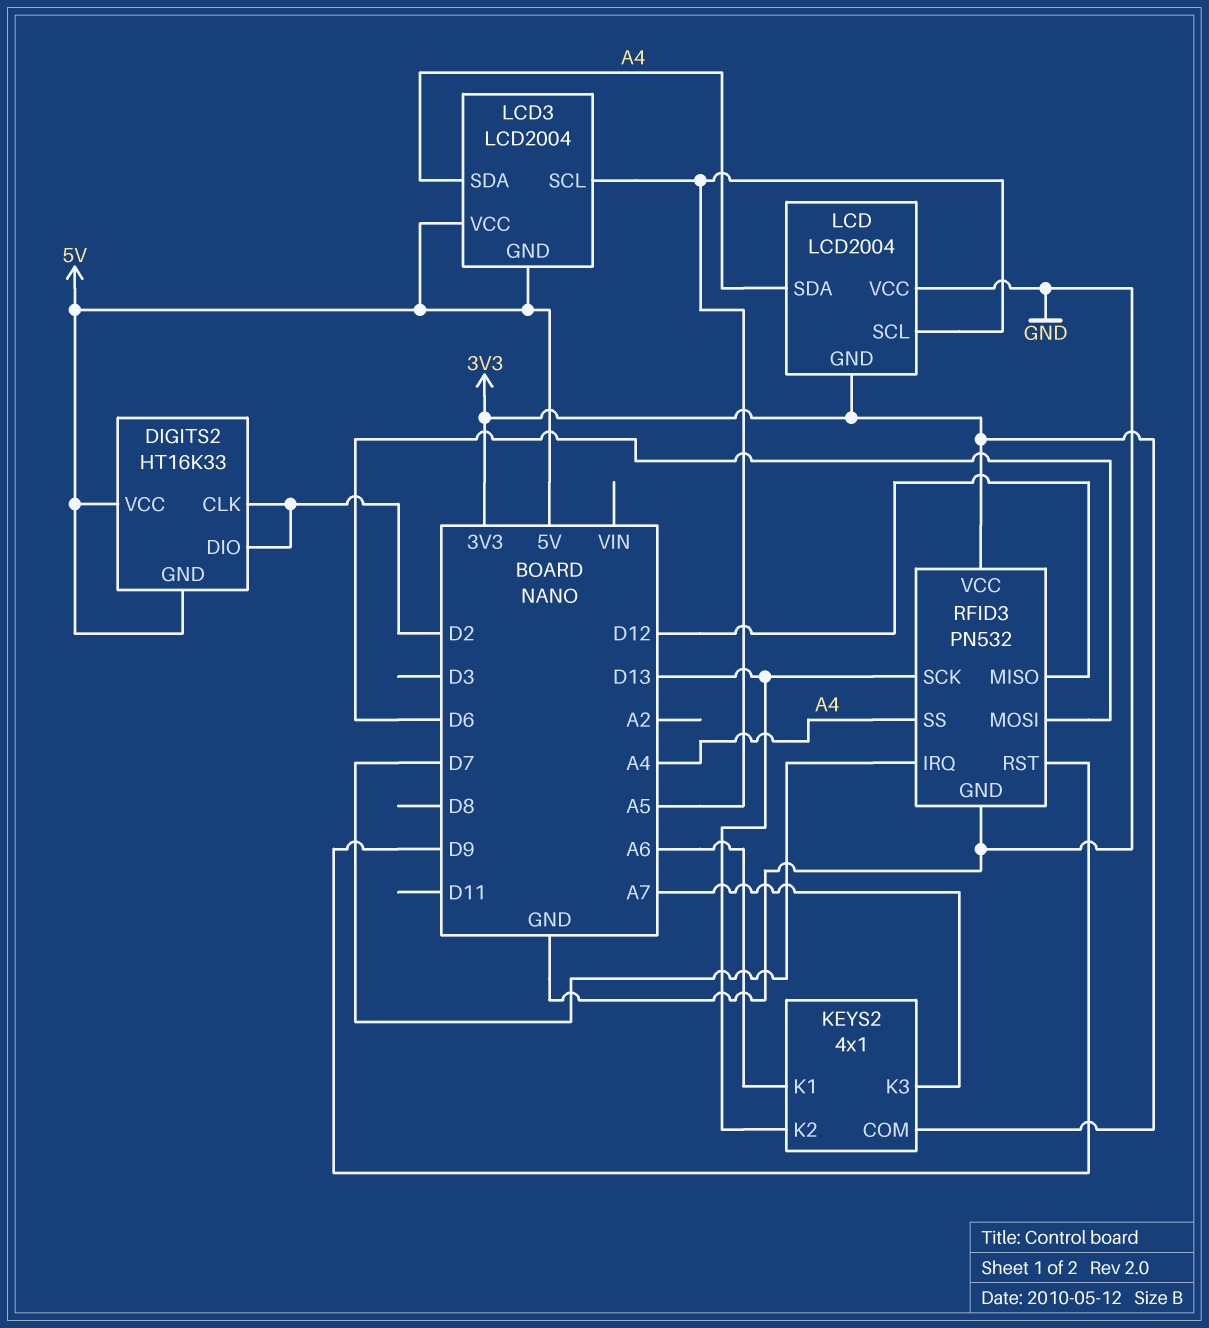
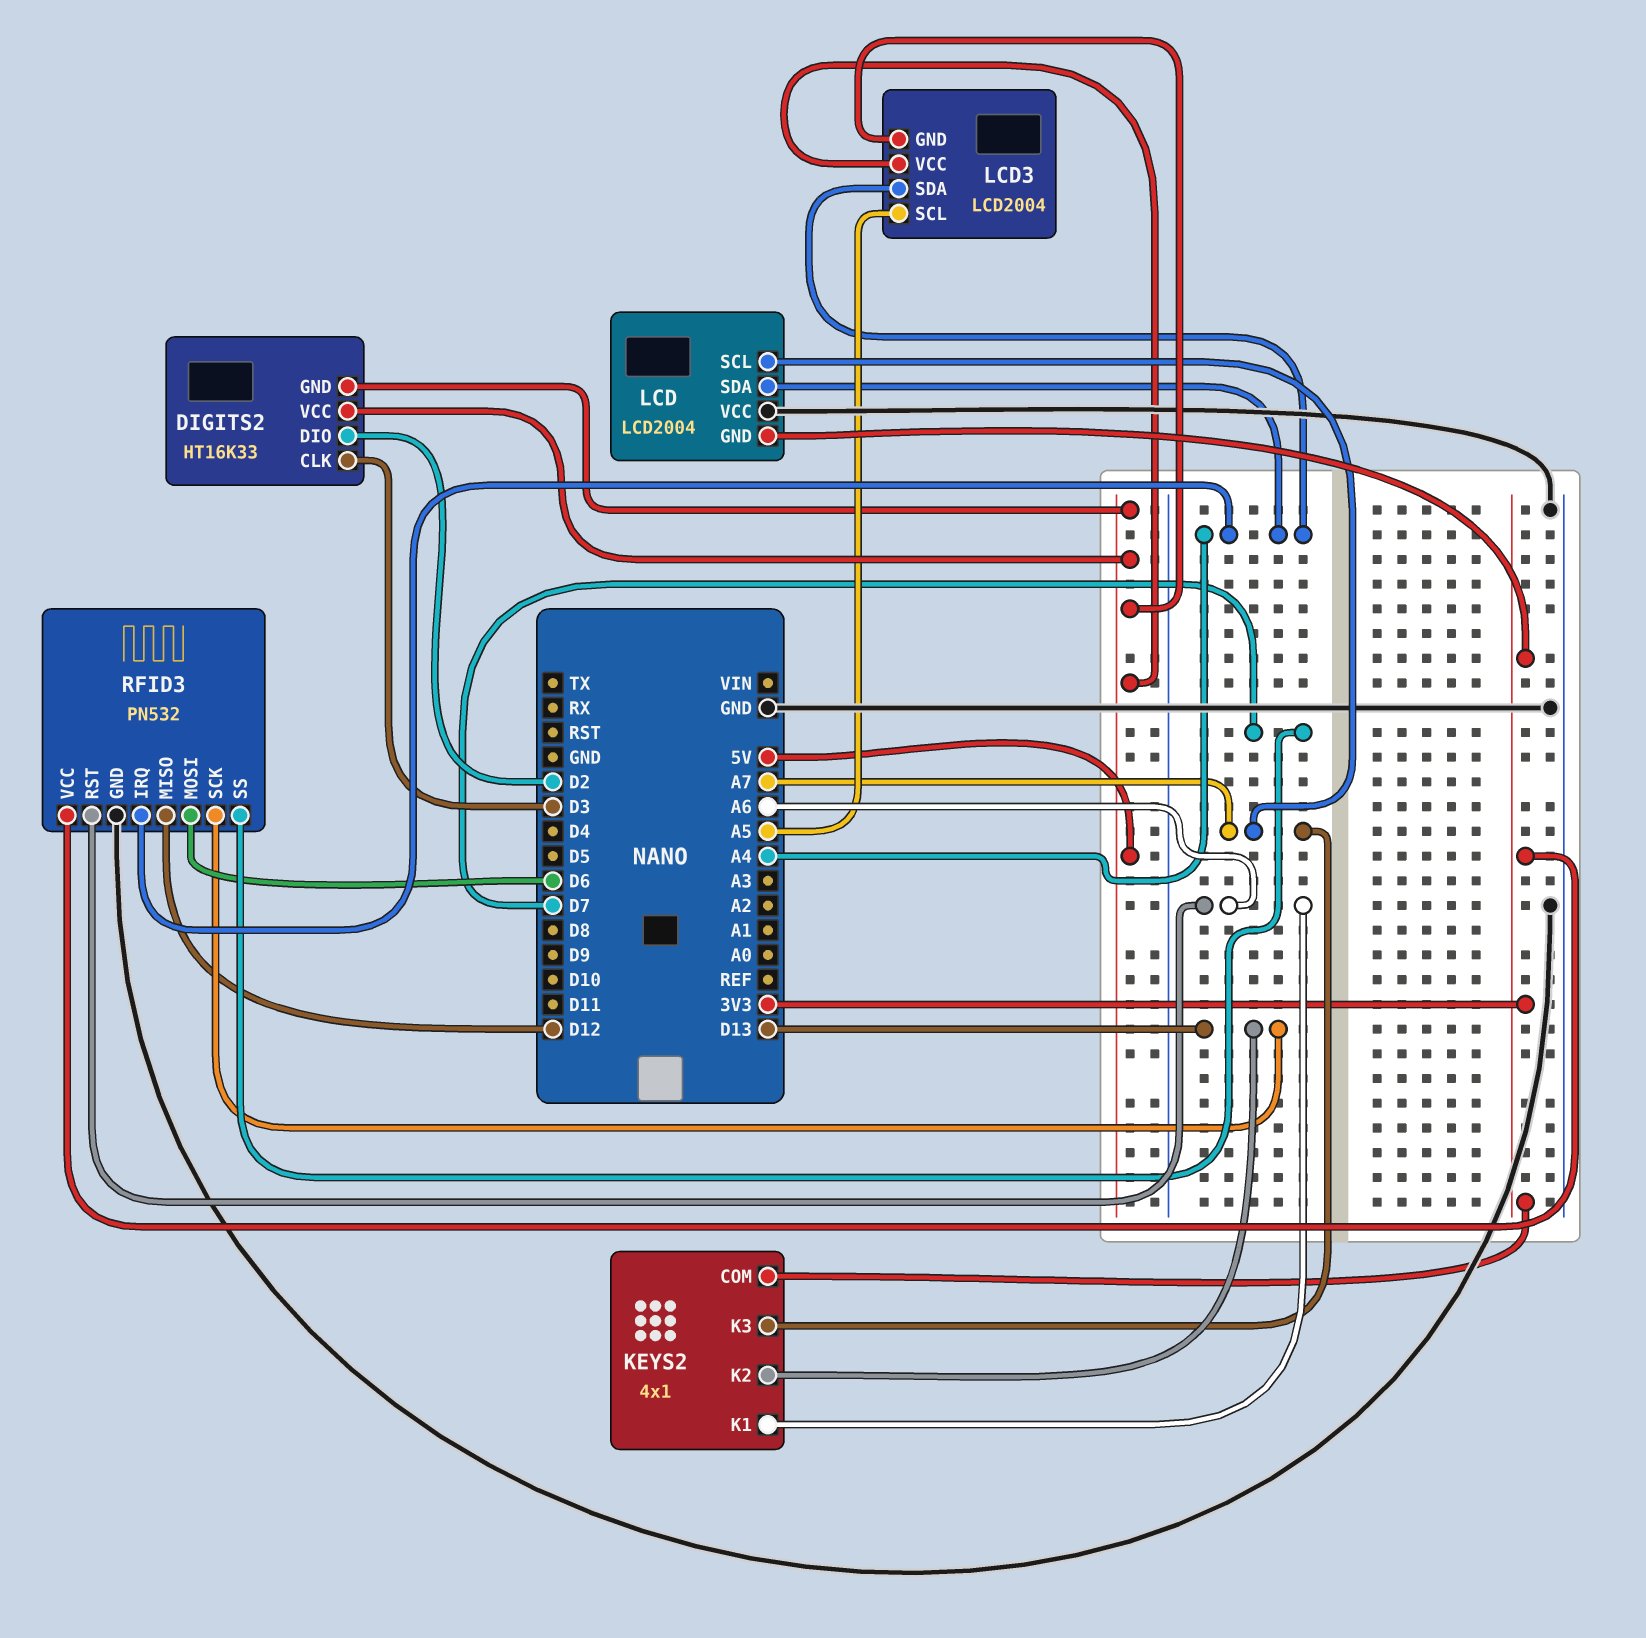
DIGITS2 pin CLK: D2 -> D3
LCD pin SCL: A5 -> A7
RFID3 pin IRQ: D7 -> A4
RFID3 pin RST: D9 -> A6
RFID3 pin SS: A4 -> D7

